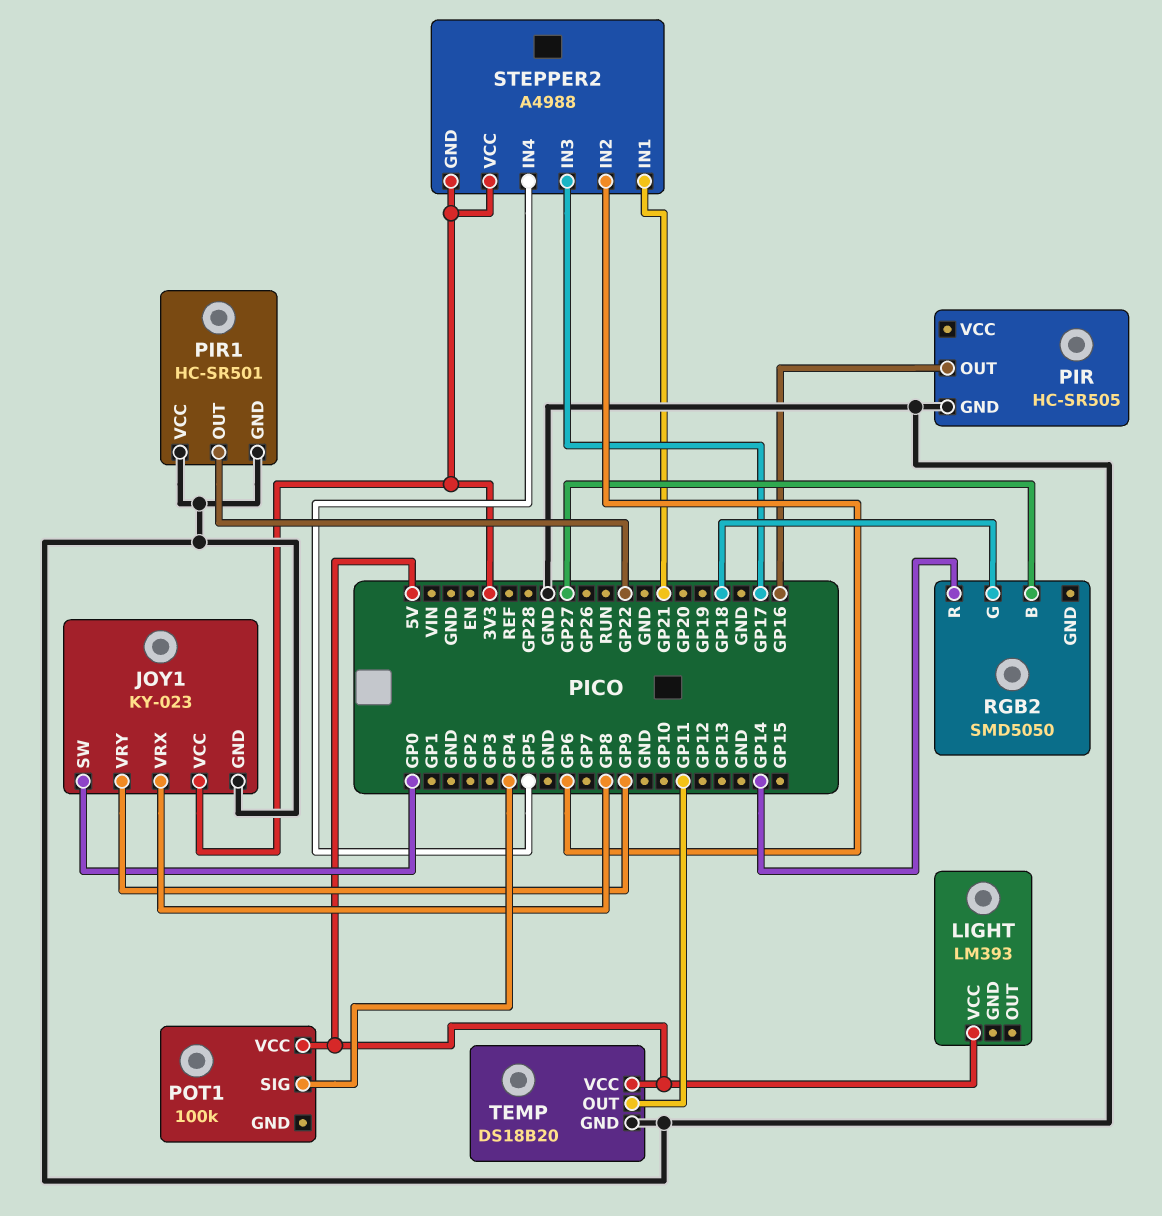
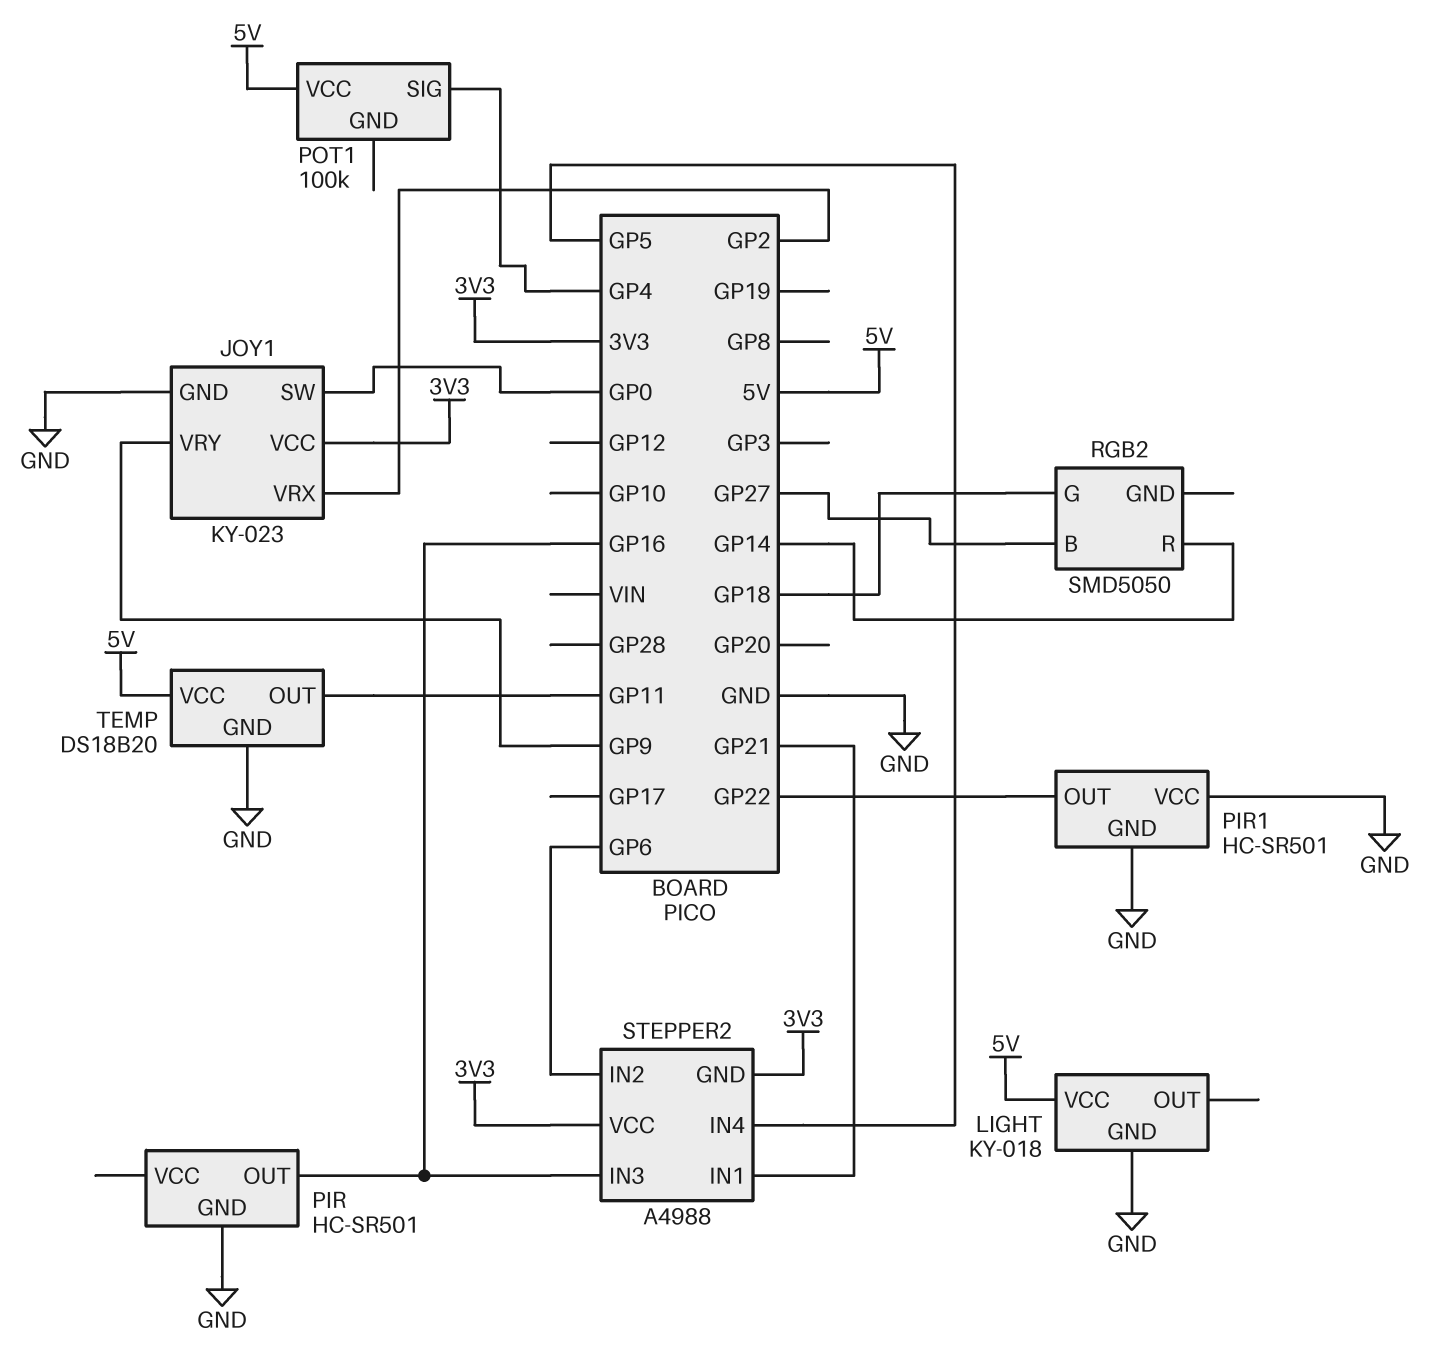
JOY1 pin VRX: GP8 -> GP2
LIGHT: LM393 -> KY-018
LIGHT pin GND: none -> GND
PIR: HC-SR505 -> HC-SR501
STEPPER2 pin IN3: GP17 -> GP16

